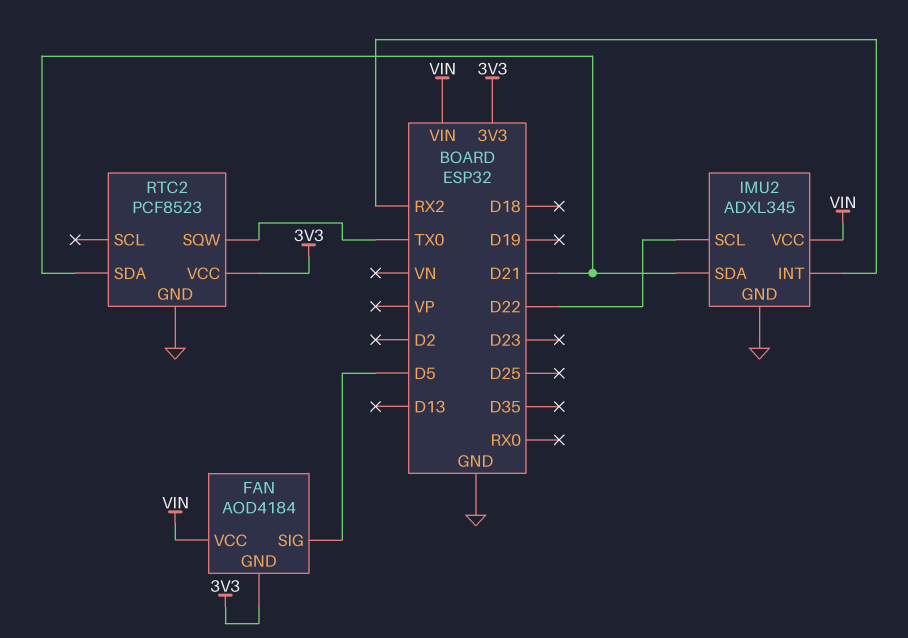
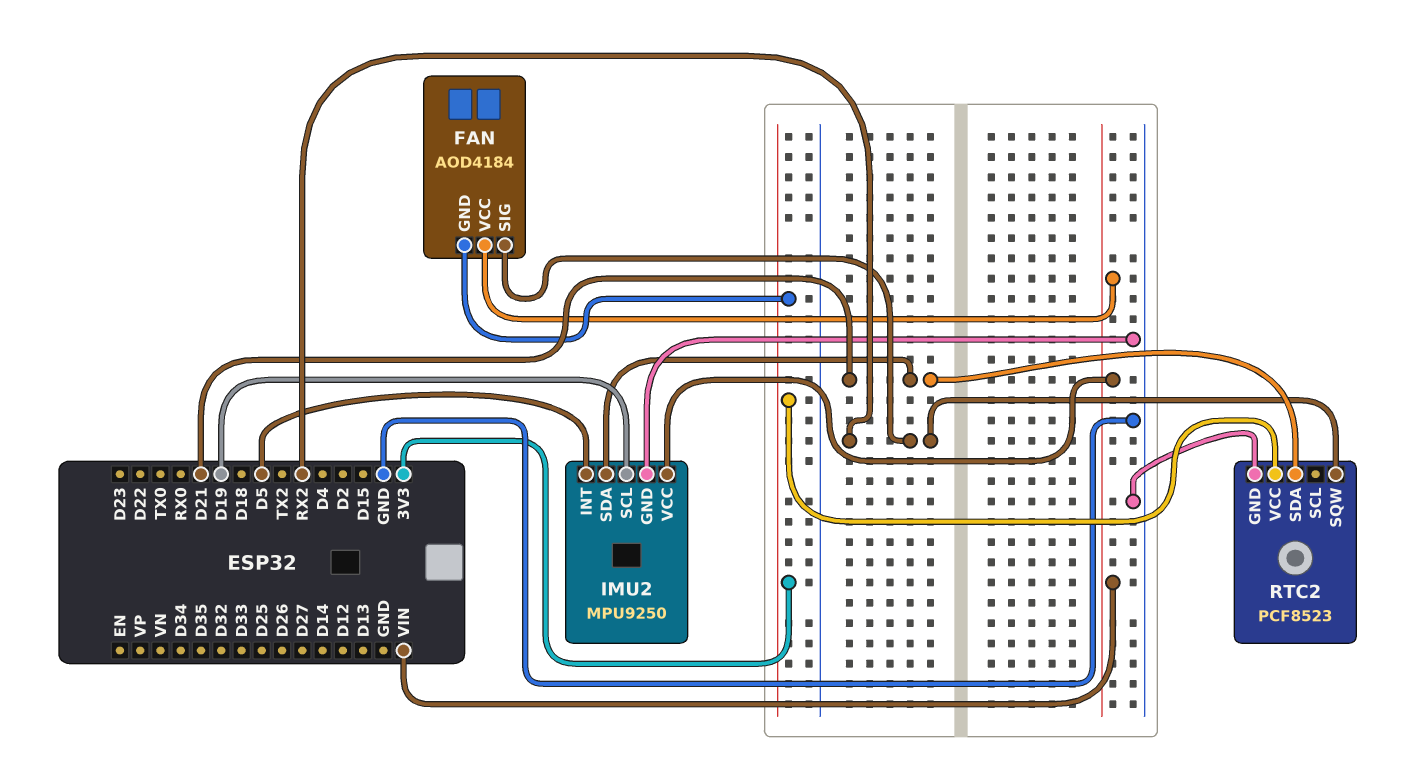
FAN pin SIG: D5 -> RX2
IMU2: ADXL345 -> MPU9250
IMU2 pin INT: RX2 -> D5
IMU2 pin SCL: D22 -> D19
RTC2 pin SQW: TX0 -> RX2

